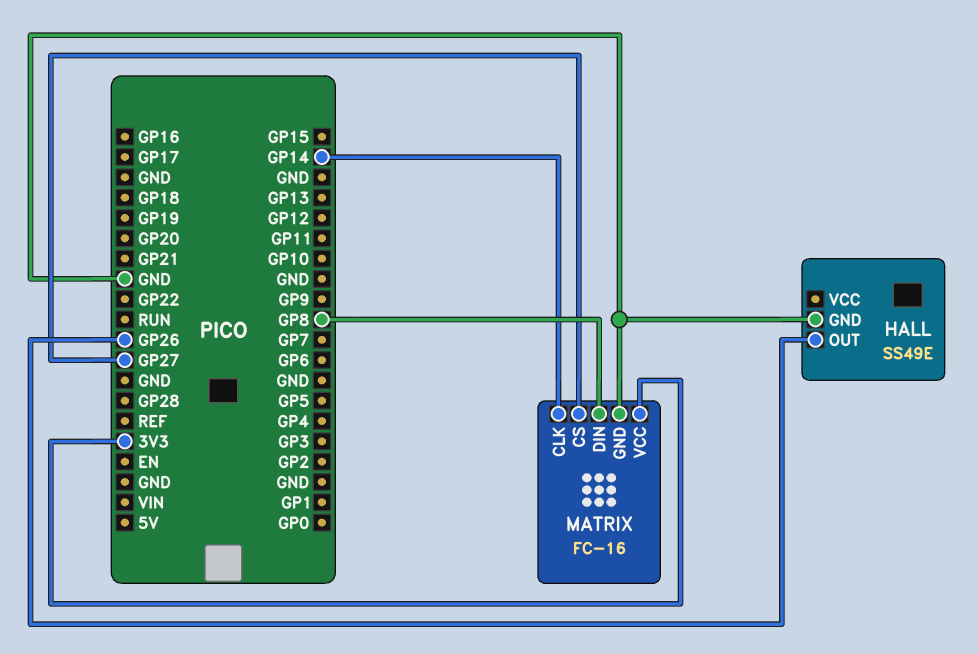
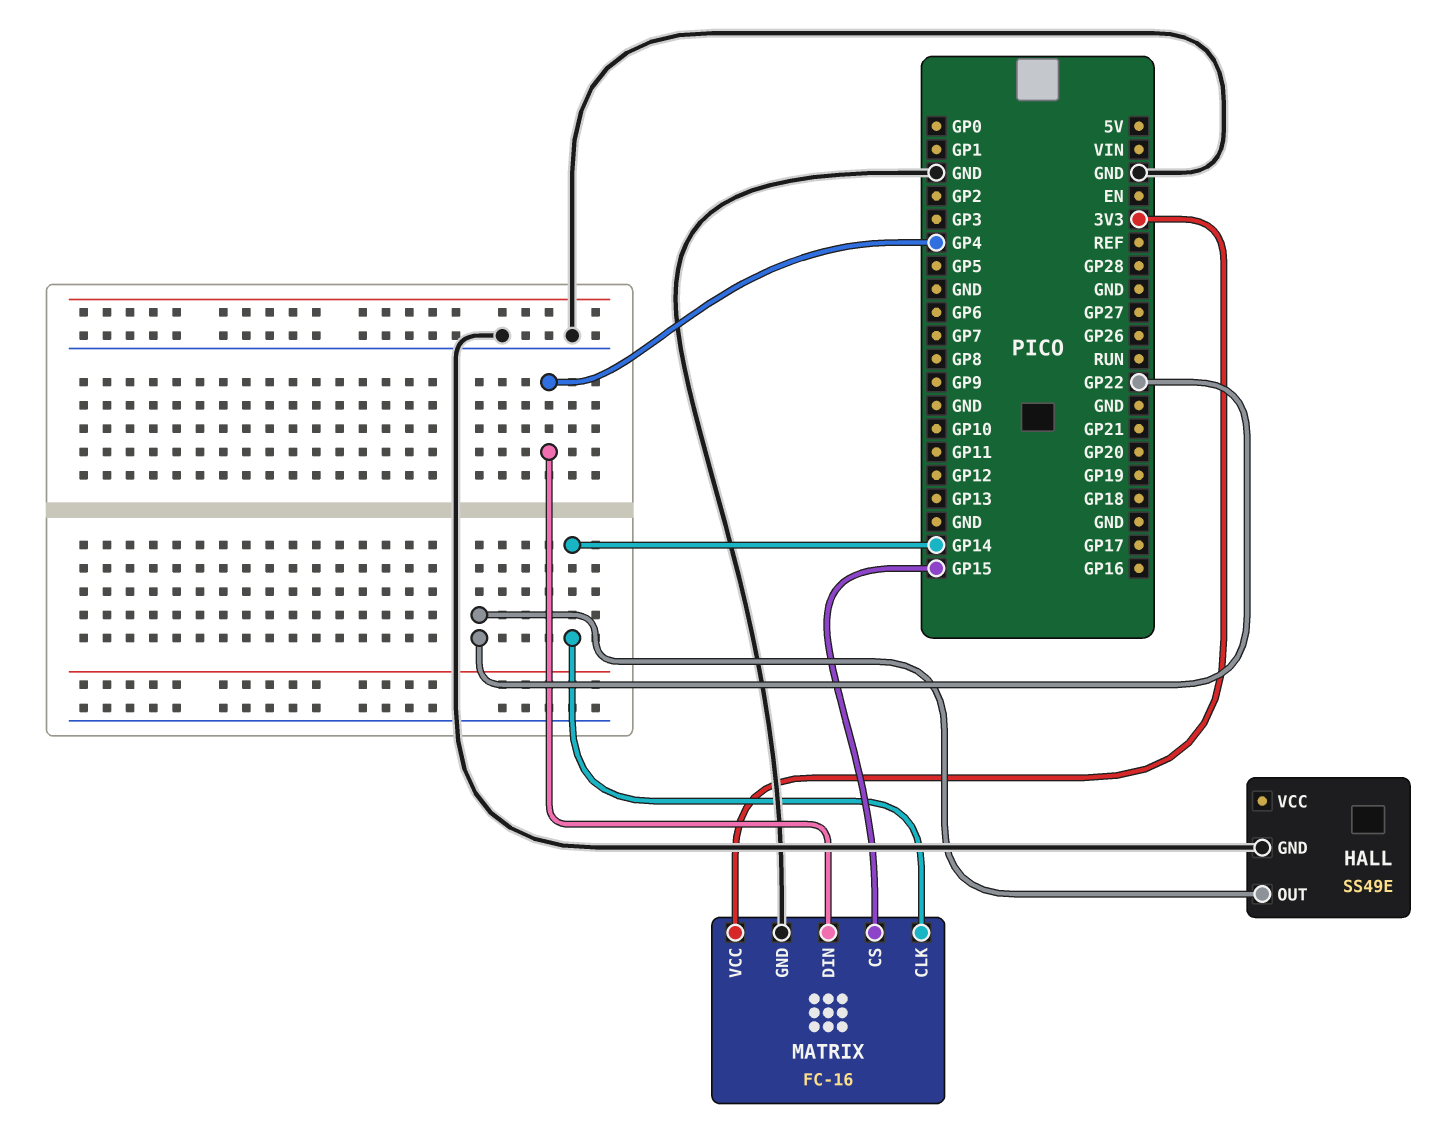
HALL pin OUT: GP26 -> GP22
MATRIX pin CS: GP27 -> GP15
MATRIX pin DIN: GP8 -> GP4

